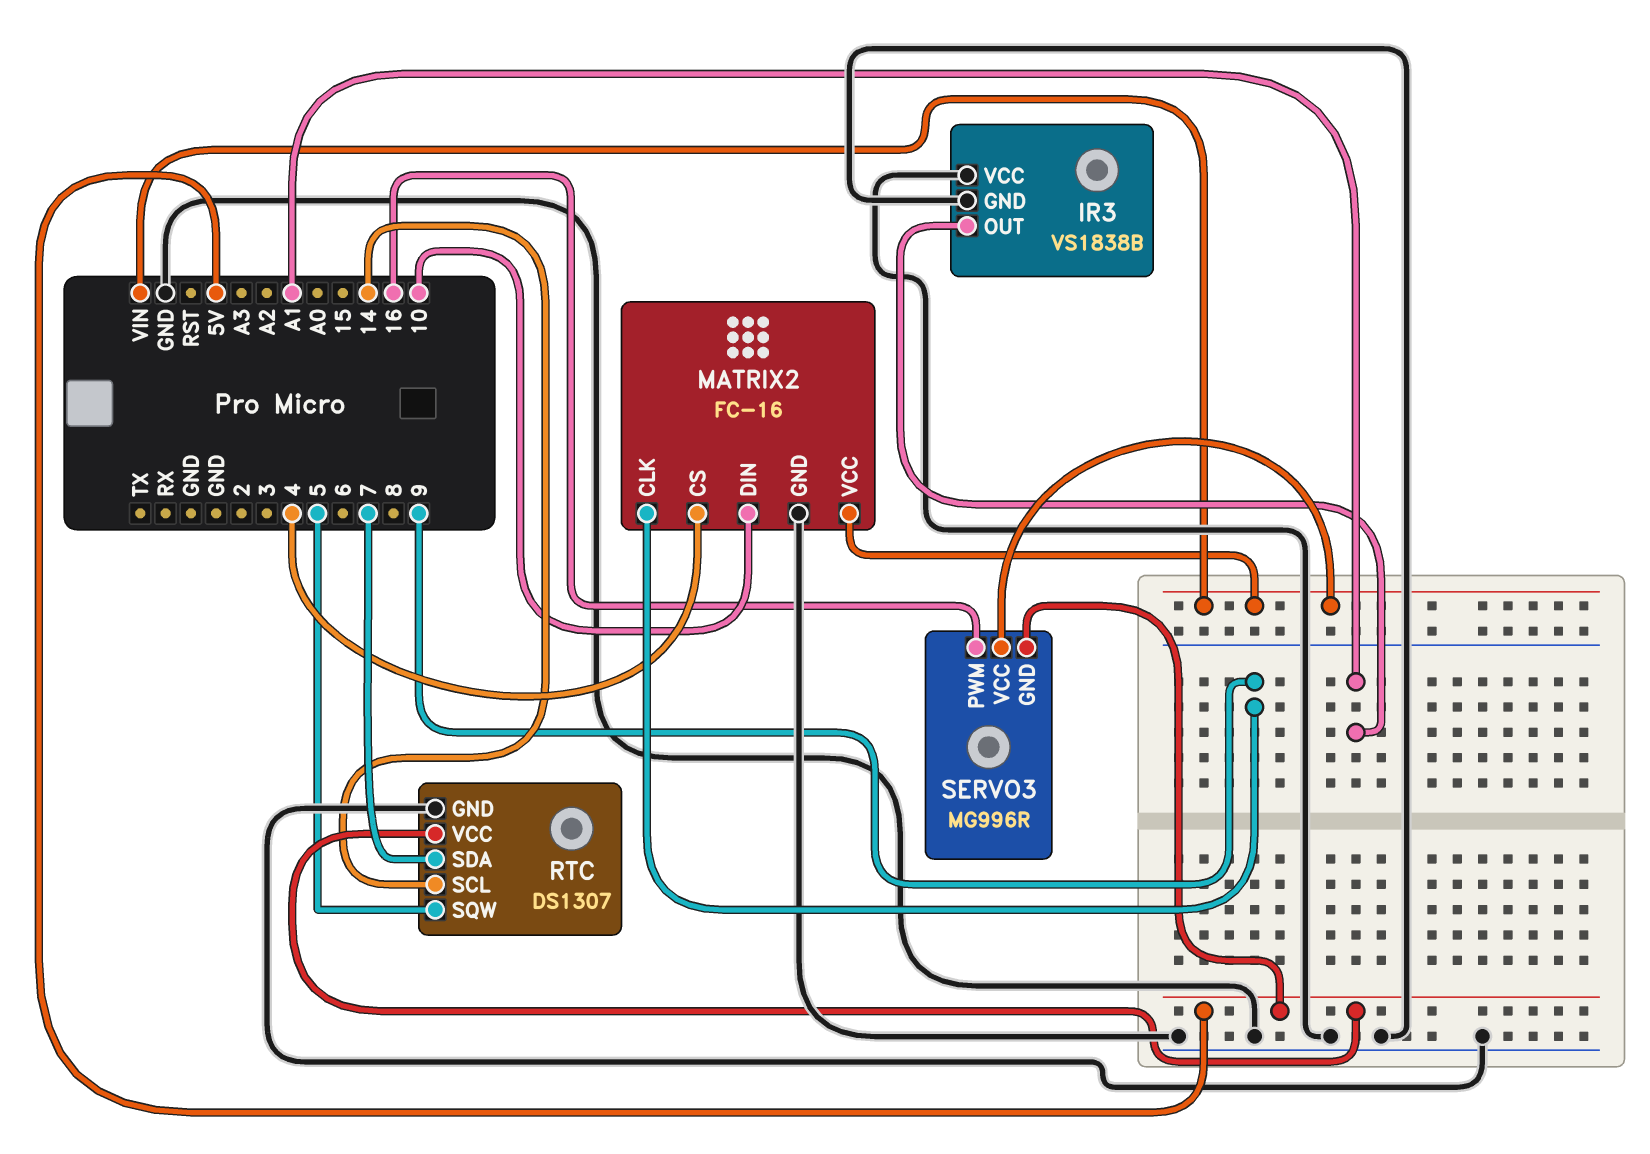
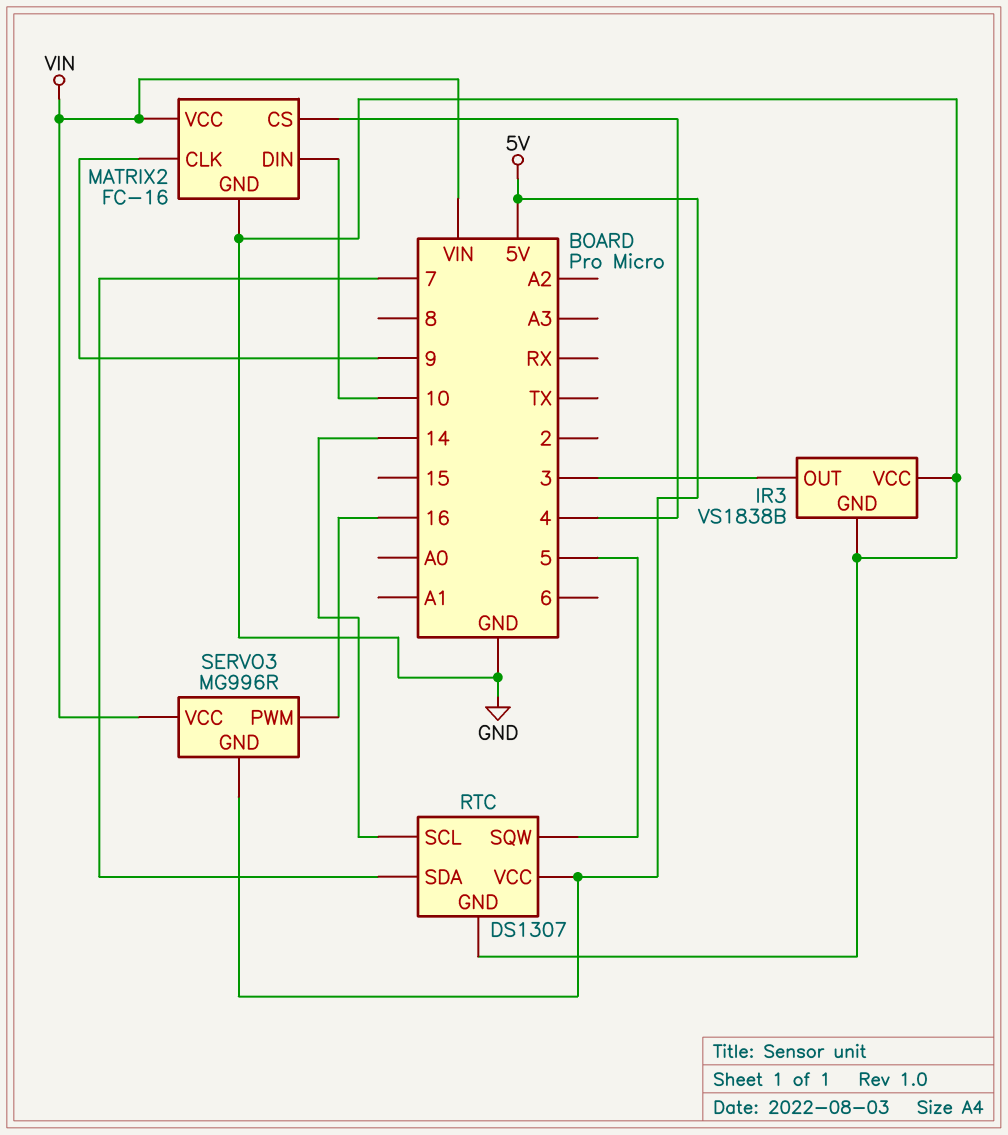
IR3 pin OUT: A1 -> 3

